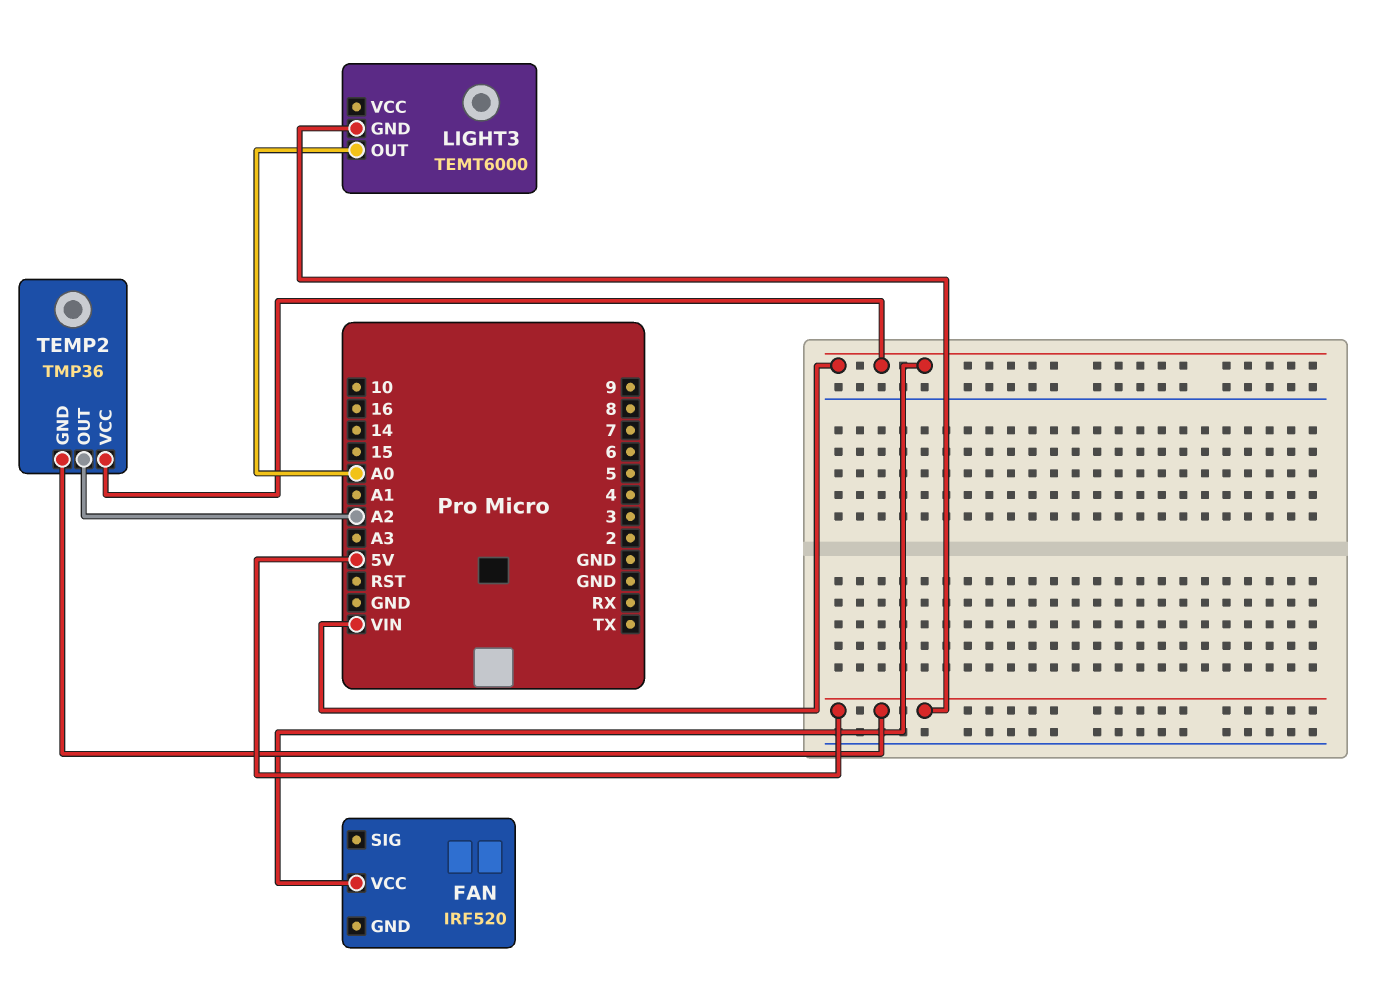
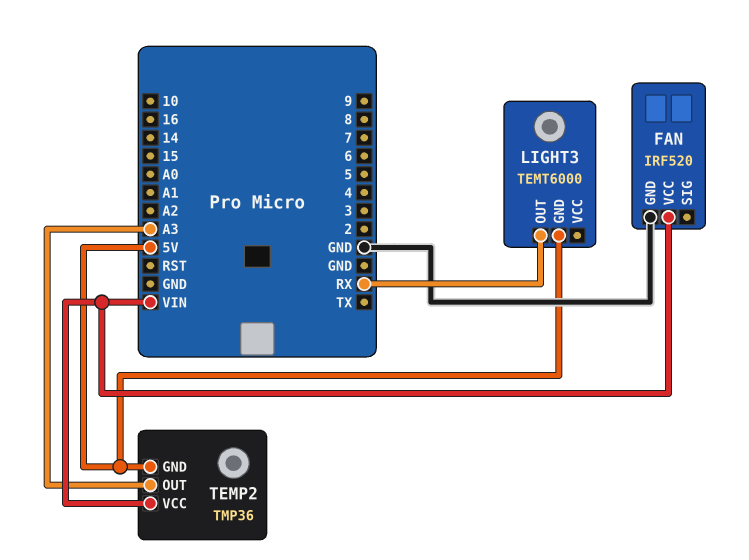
FAN pin GND: none -> GND
LIGHT3 pin OUT: A0 -> RX
TEMP2 pin OUT: A2 -> A3

